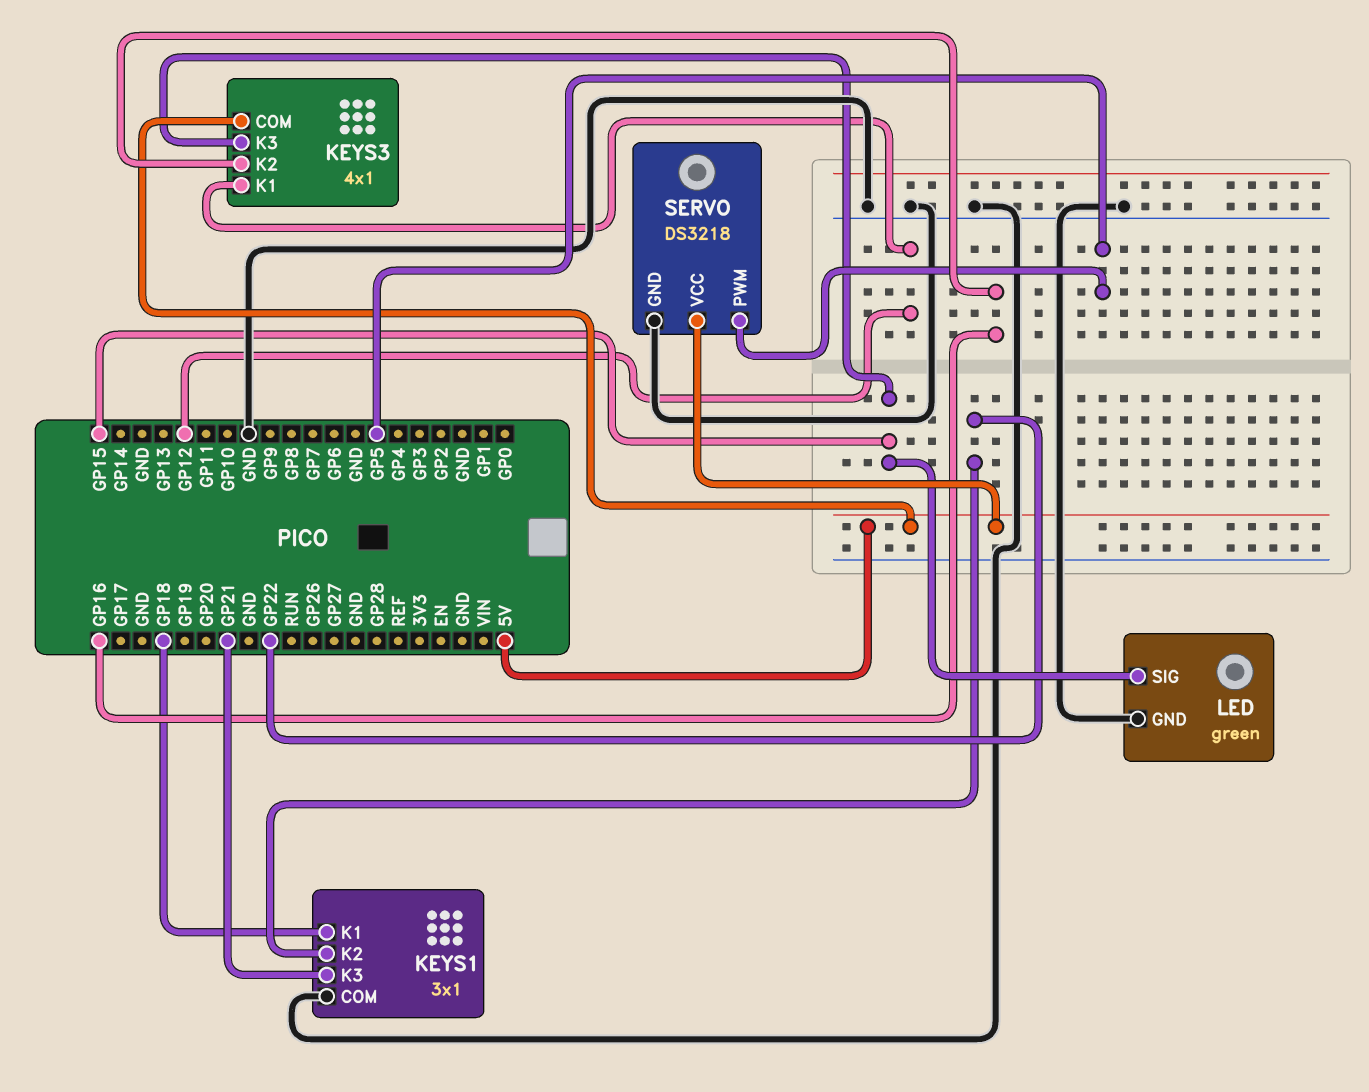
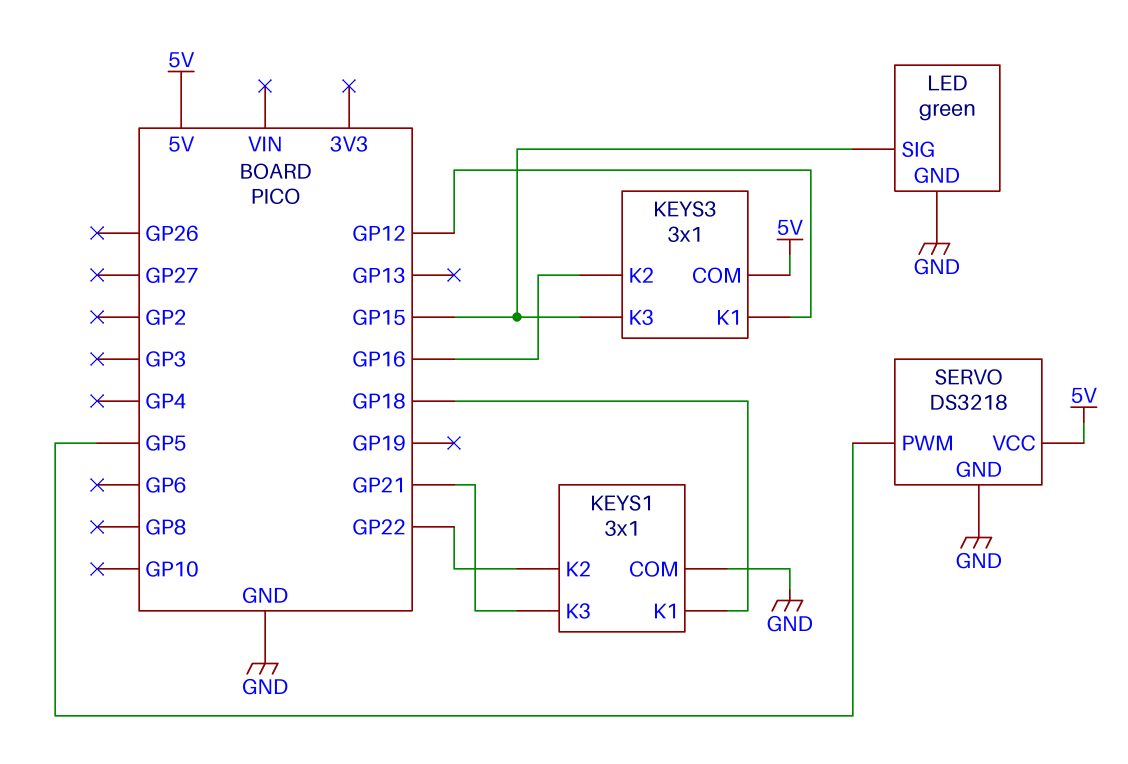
KEYS3: 4x1 -> 3x1

